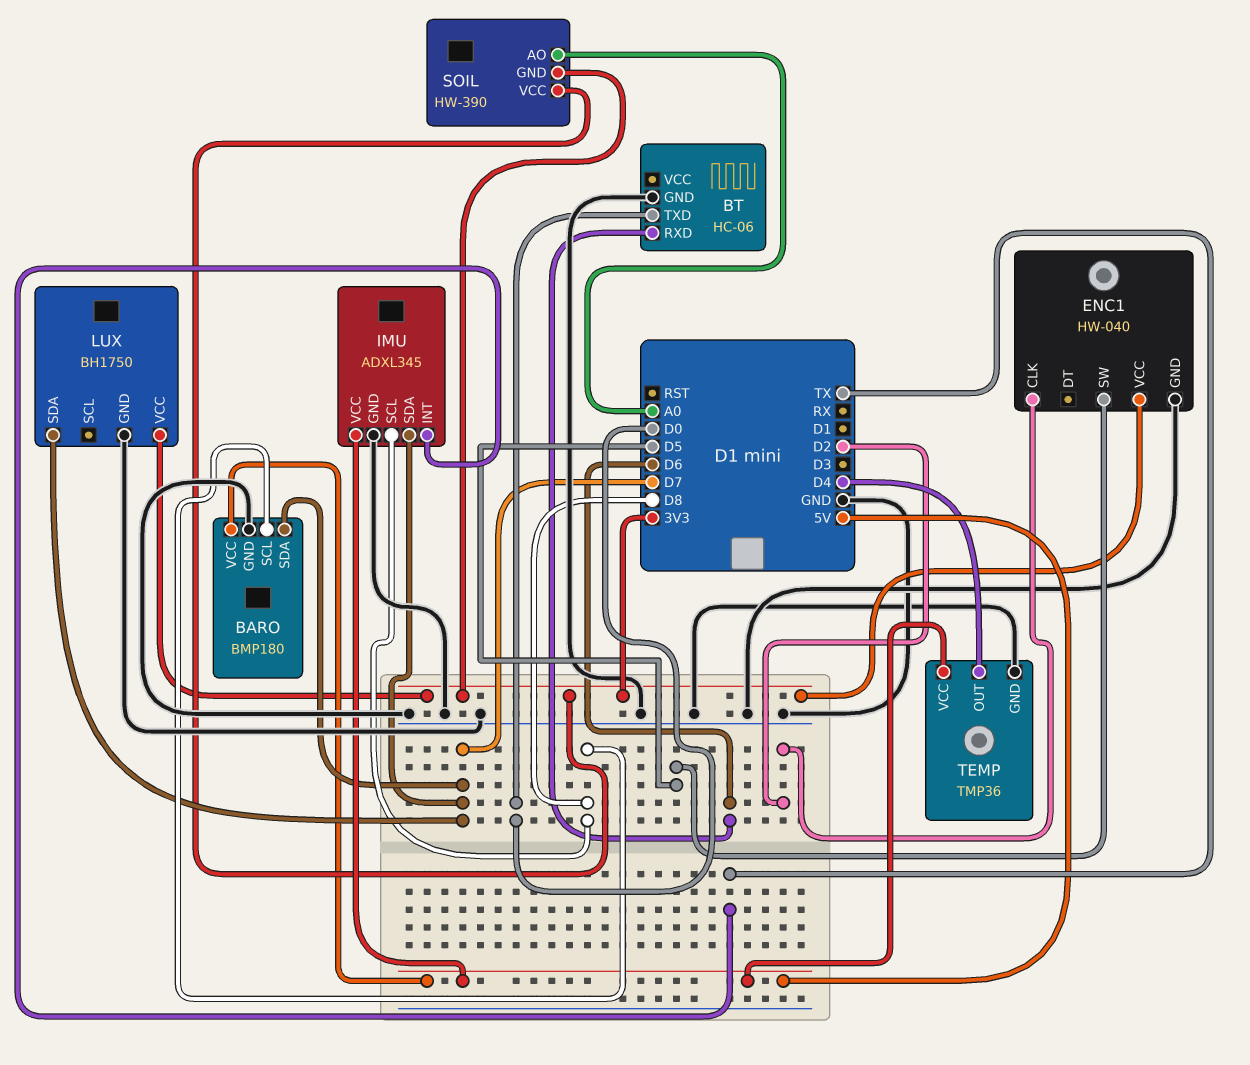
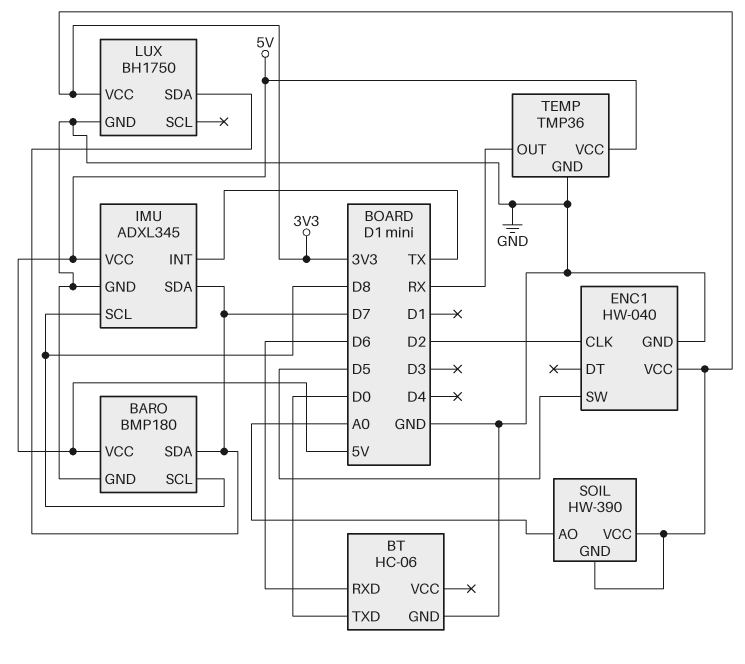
TEMP pin OUT: D4 -> RX

